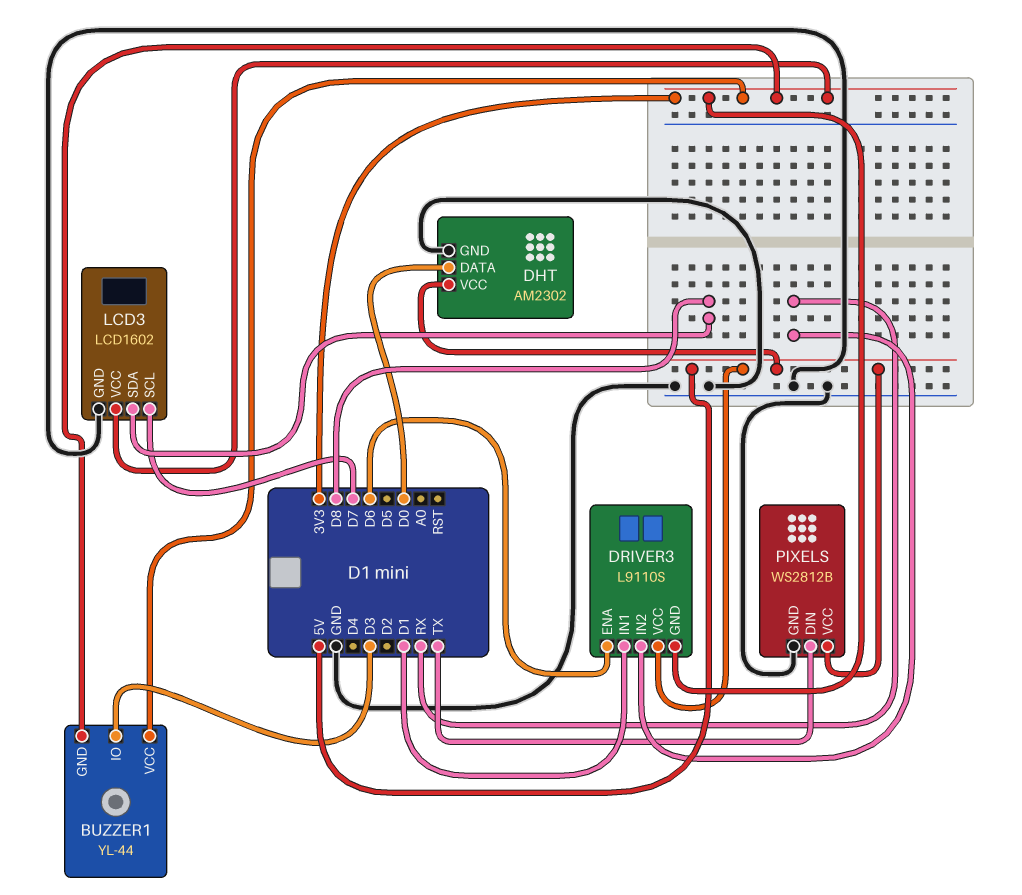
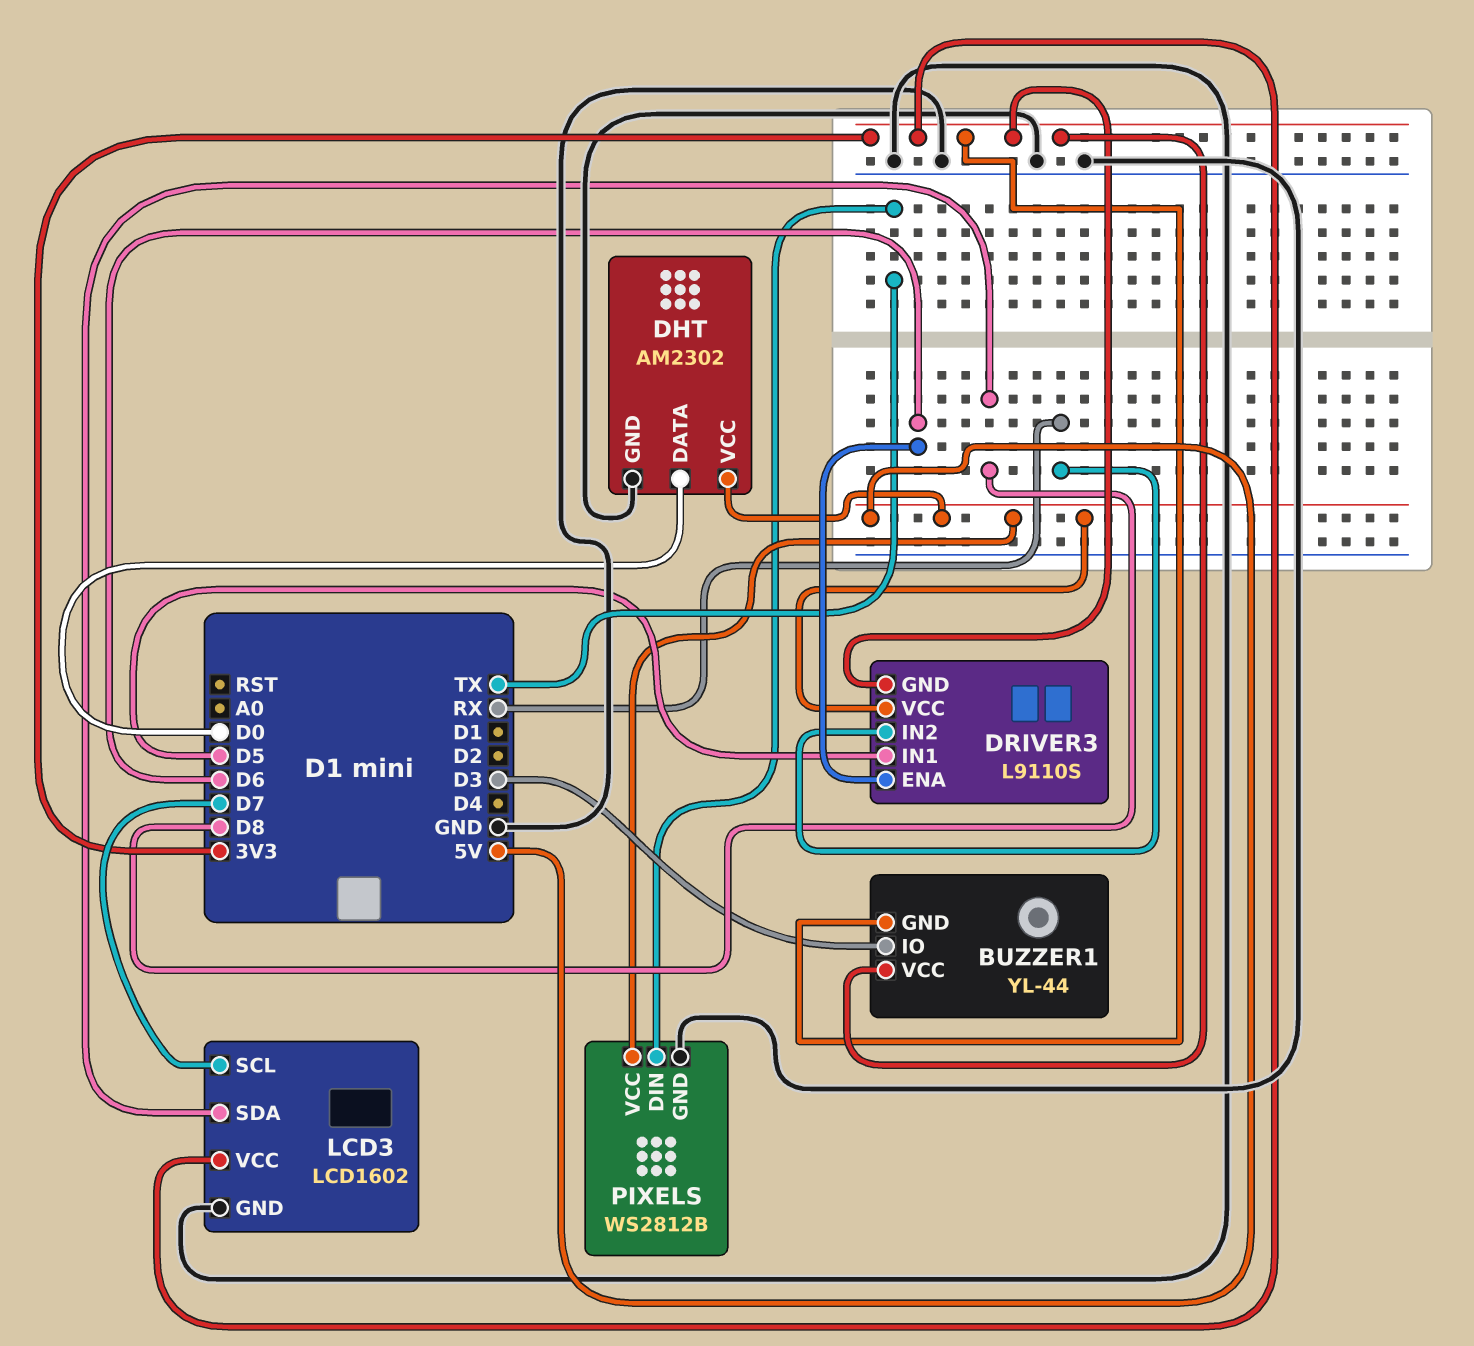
DRIVER3 pin IN1: D1 -> D5

